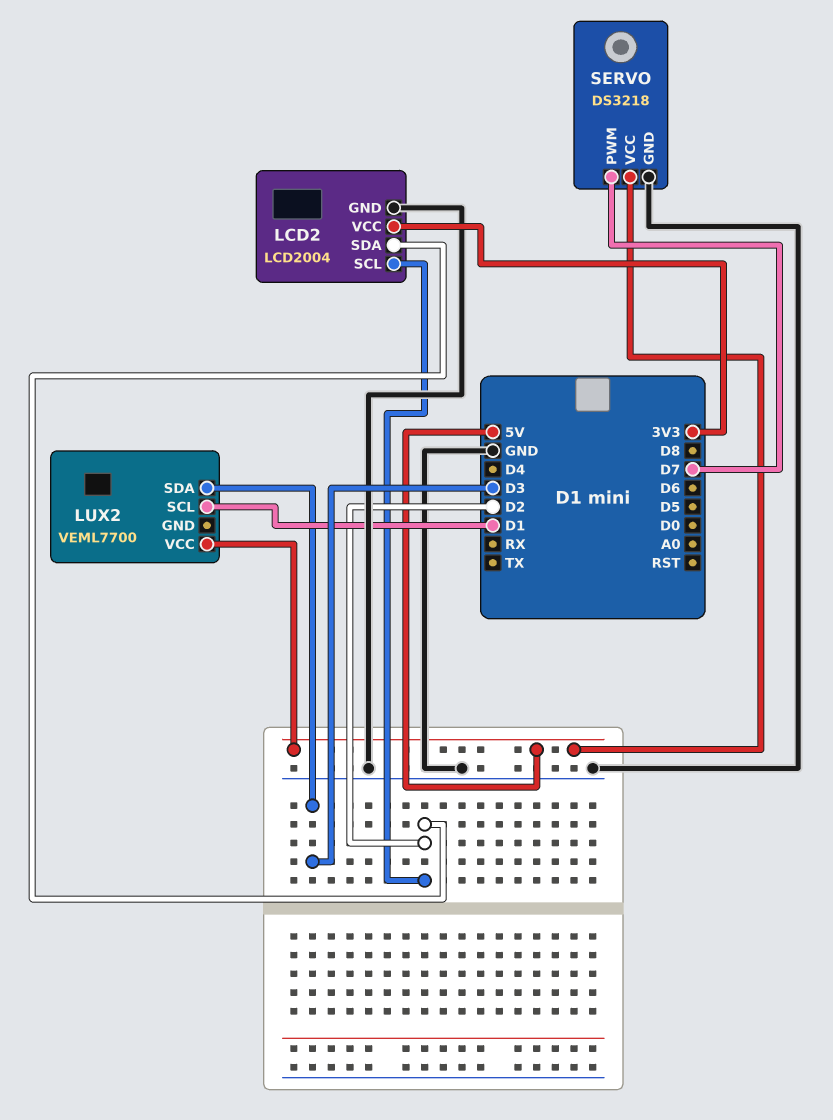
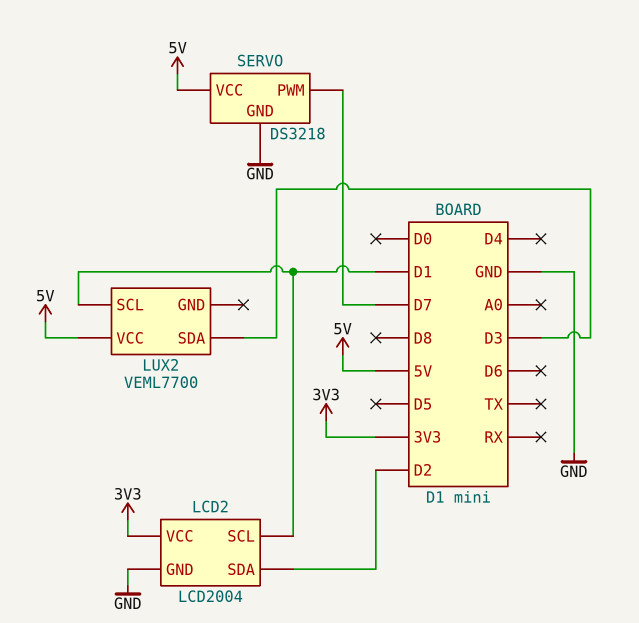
LCD2 pin SCL: D2 -> D1

